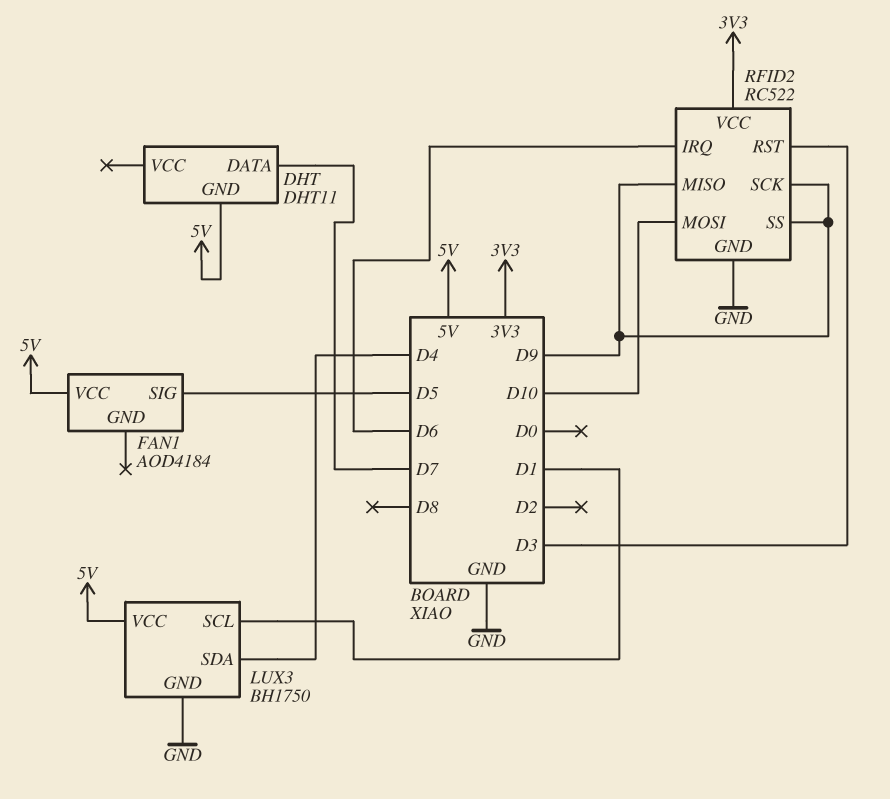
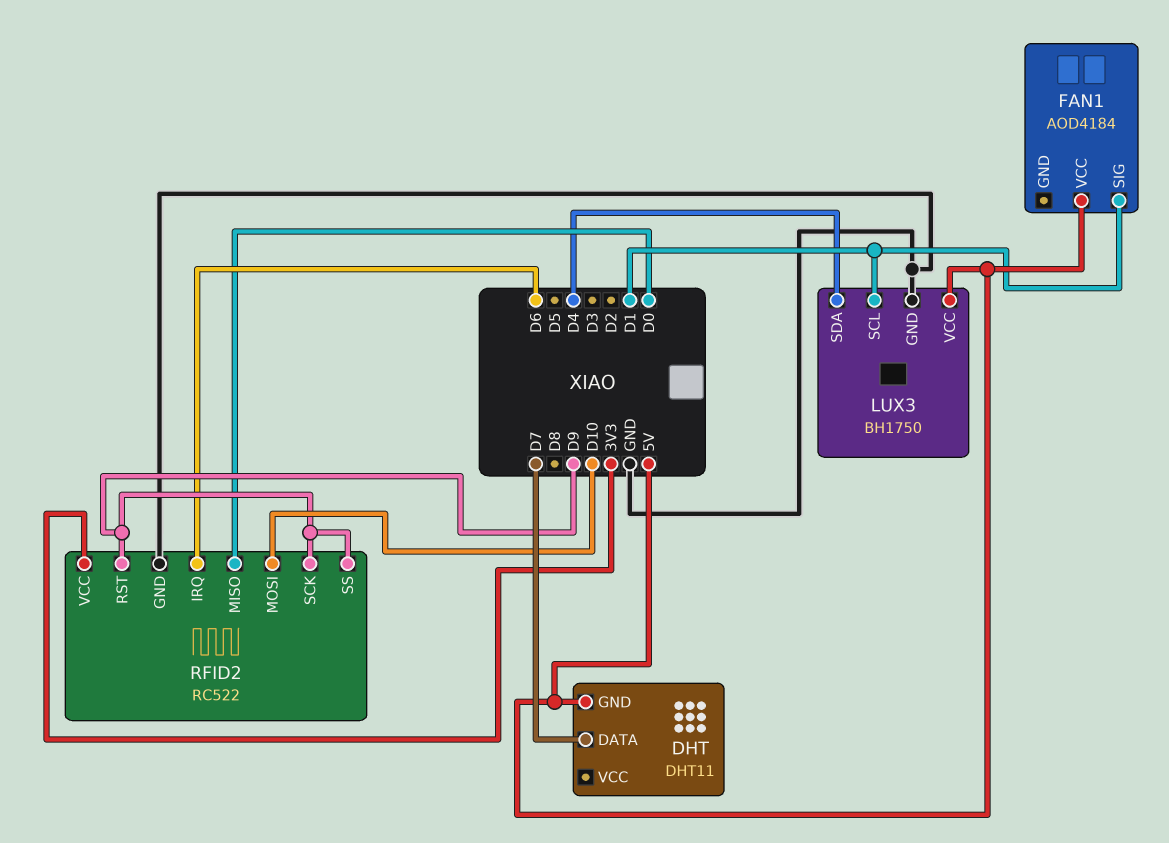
FAN1 pin SIG: D5 -> D1
RFID2 pin MISO: D9 -> D0
RFID2 pin RST: D3 -> D9

